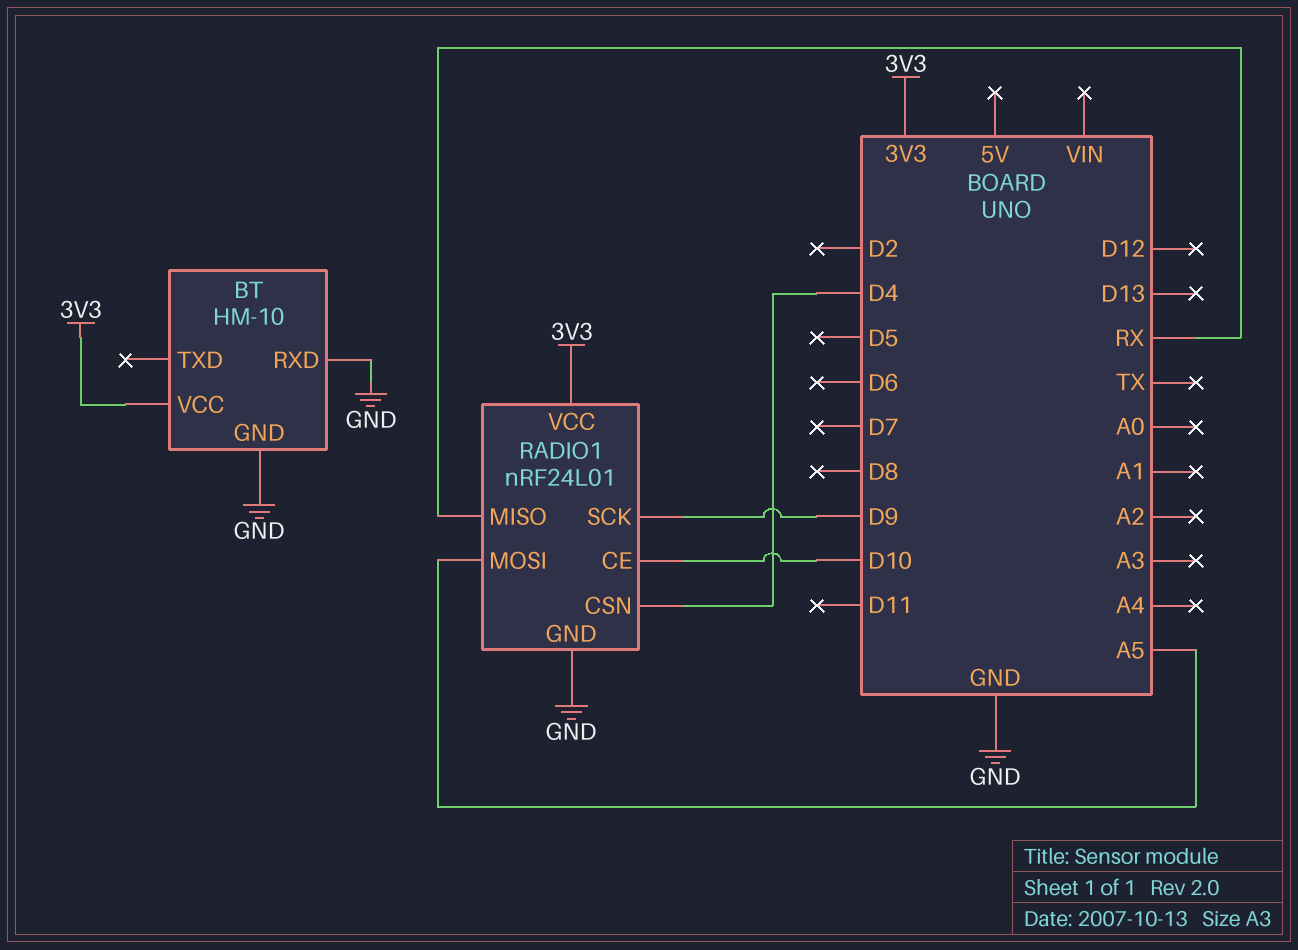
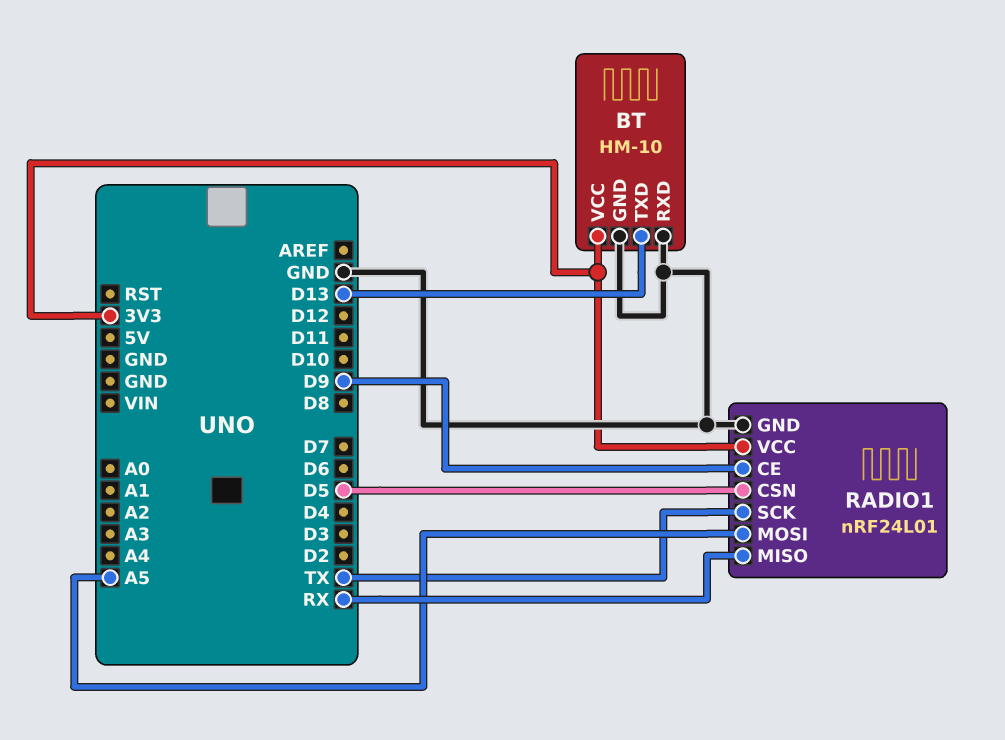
BT pin TXD: none -> D13
RADIO1 pin CE: D10 -> D9
RADIO1 pin CSN: D4 -> D5
RADIO1 pin SCK: D9 -> TX

